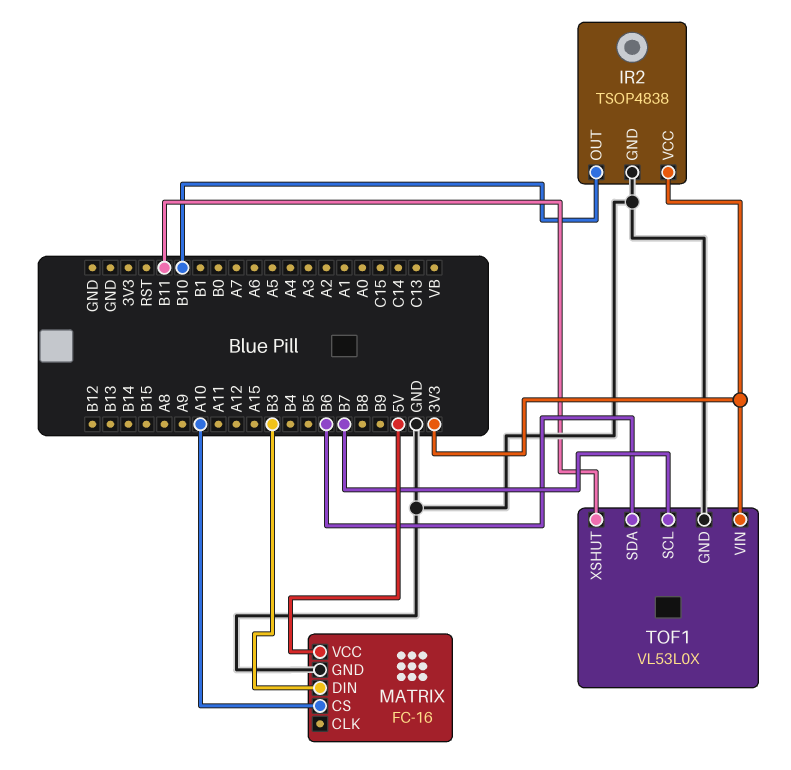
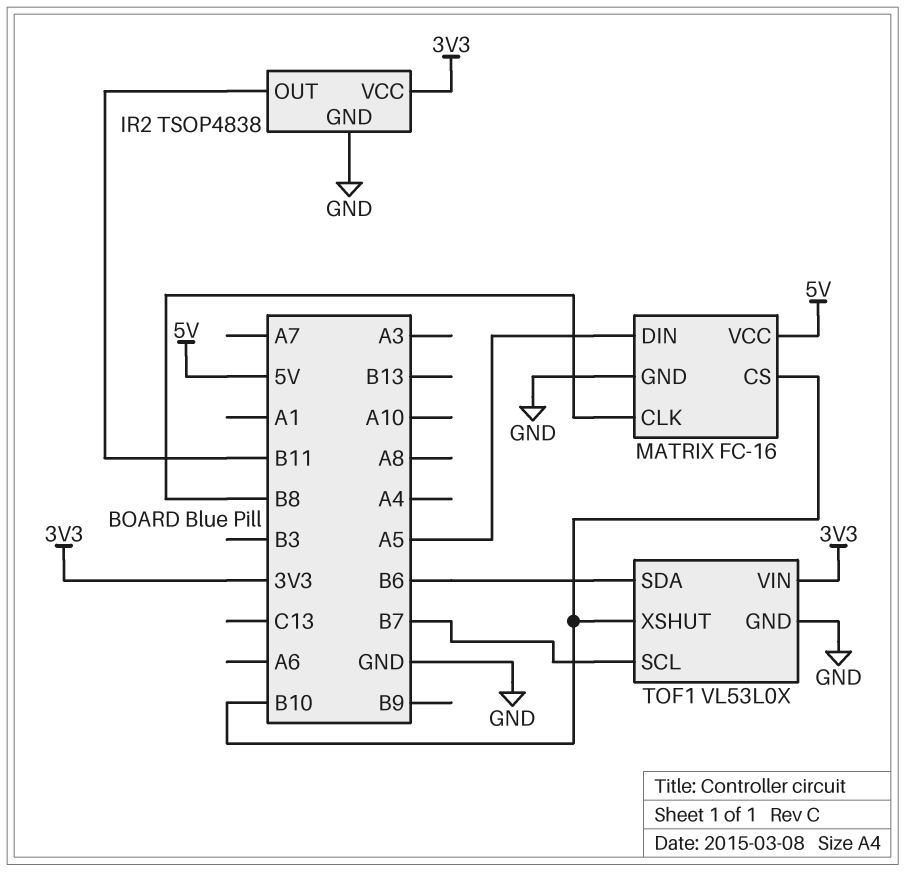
IR2 pin OUT: B10 -> B11
MATRIX pin CLK: none -> B8
MATRIX pin CS: A10 -> B10
MATRIX pin DIN: B3 -> A5
TOF1 pin XSHUT: B11 -> B10

